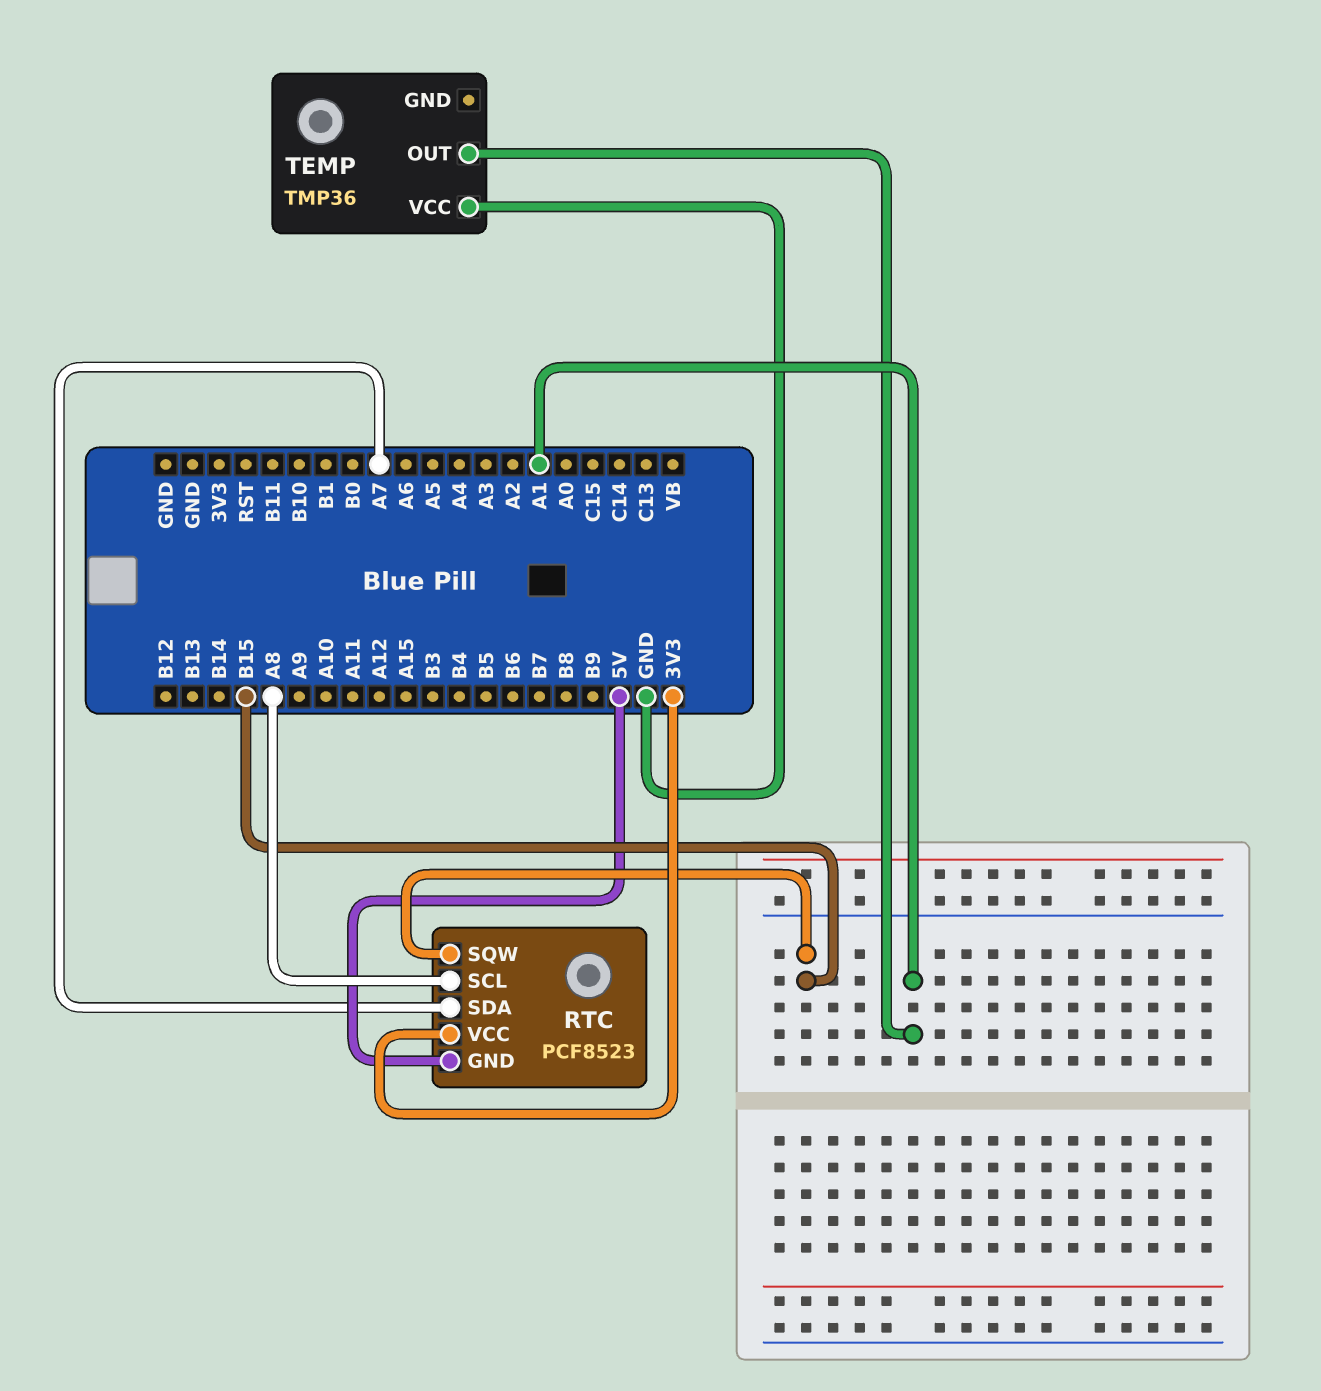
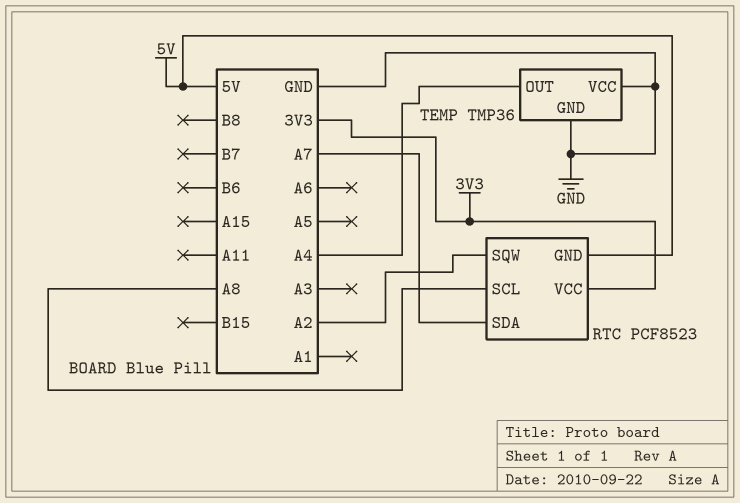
RTC pin SQW: B15 -> A2
TEMP pin GND: none -> GND
TEMP pin OUT: A1 -> A4

